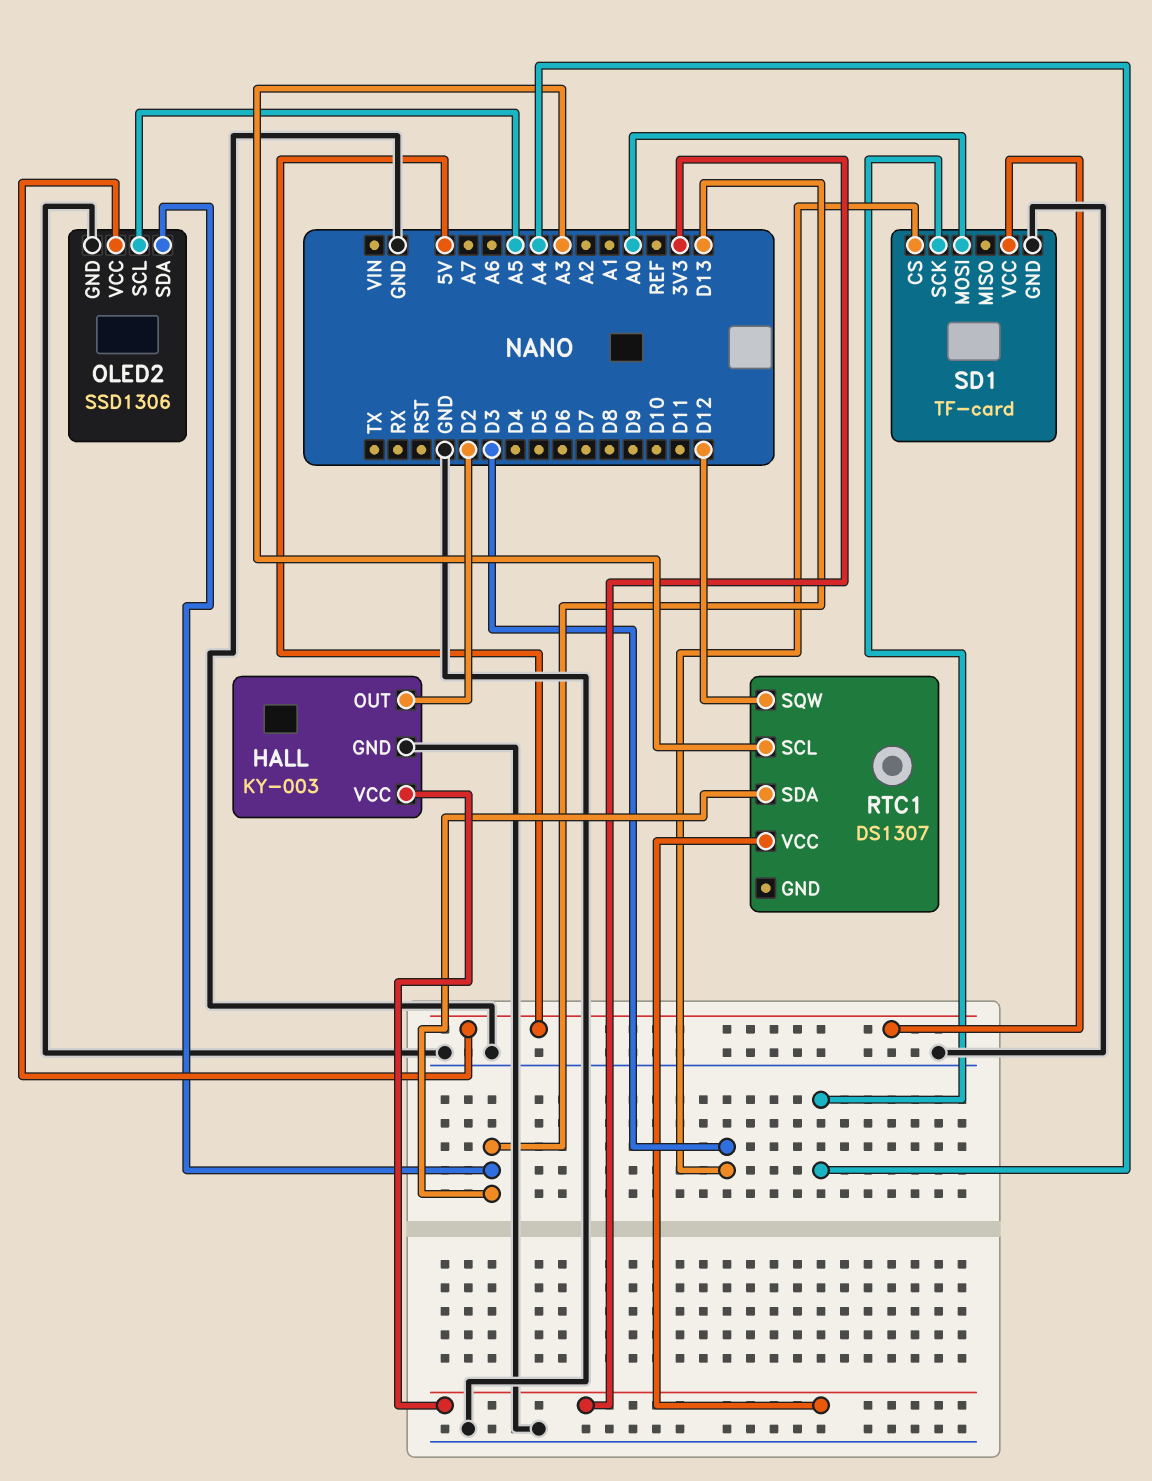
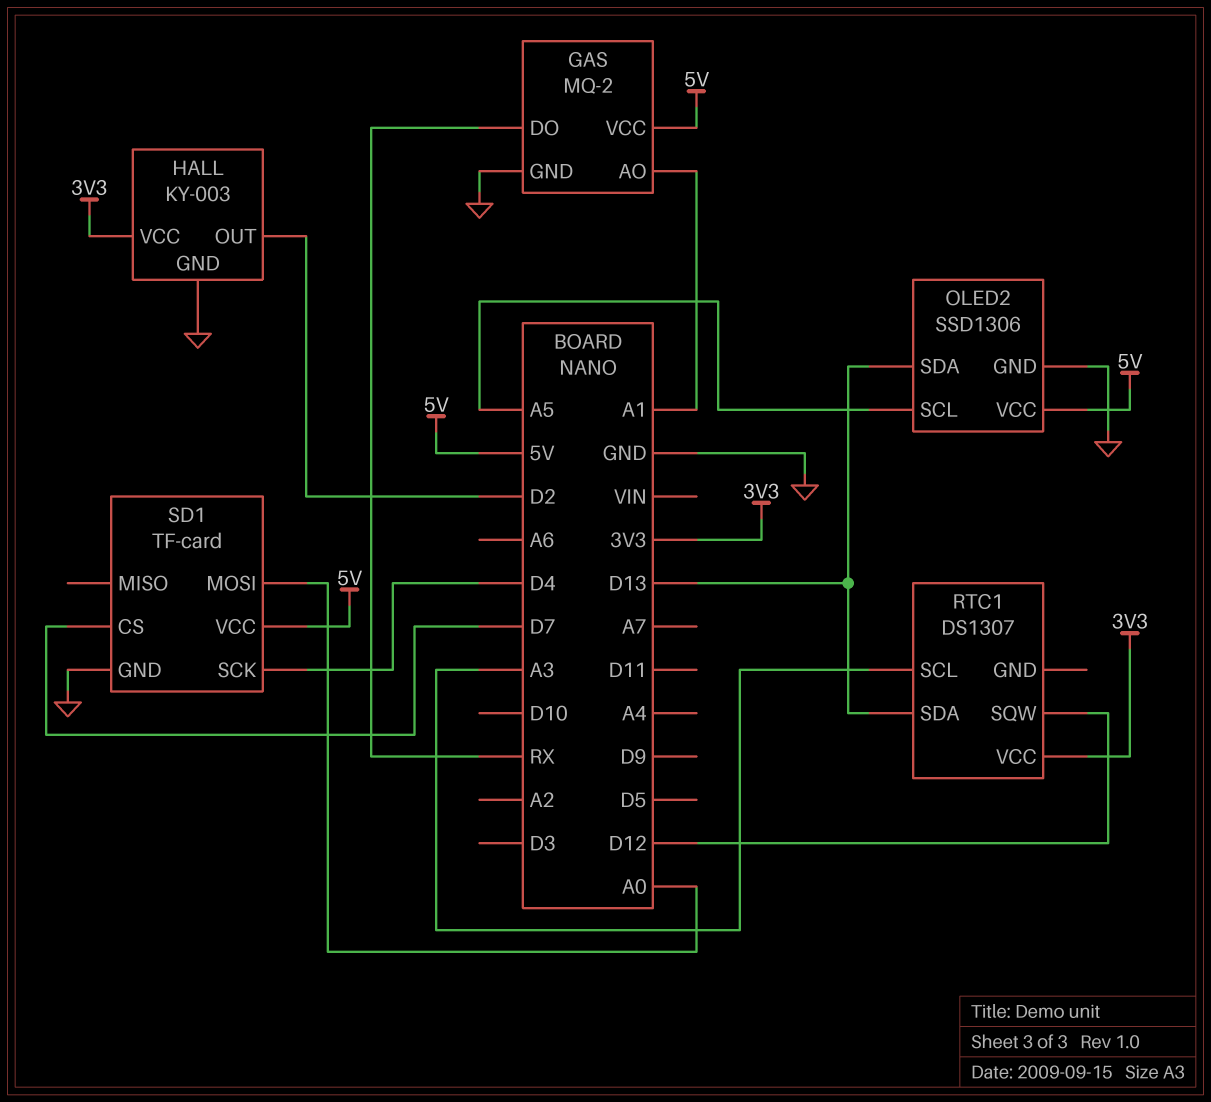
GAS: none -> MQ-2
GAS pin AO: none -> A1
GAS pin DO: none -> RX
GAS pin GND: none -> GND
GAS pin VCC: none -> 5V
SD1 pin CS: D3 -> D7
SD1 pin SCK: A4 -> D4

